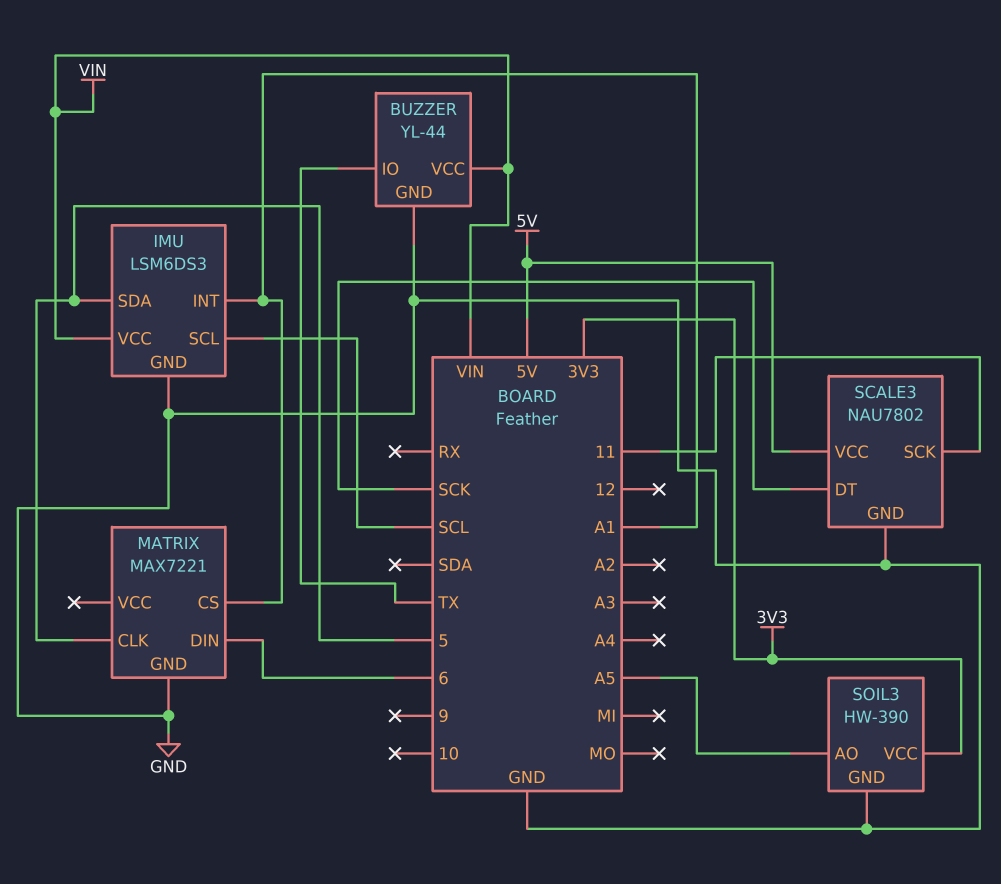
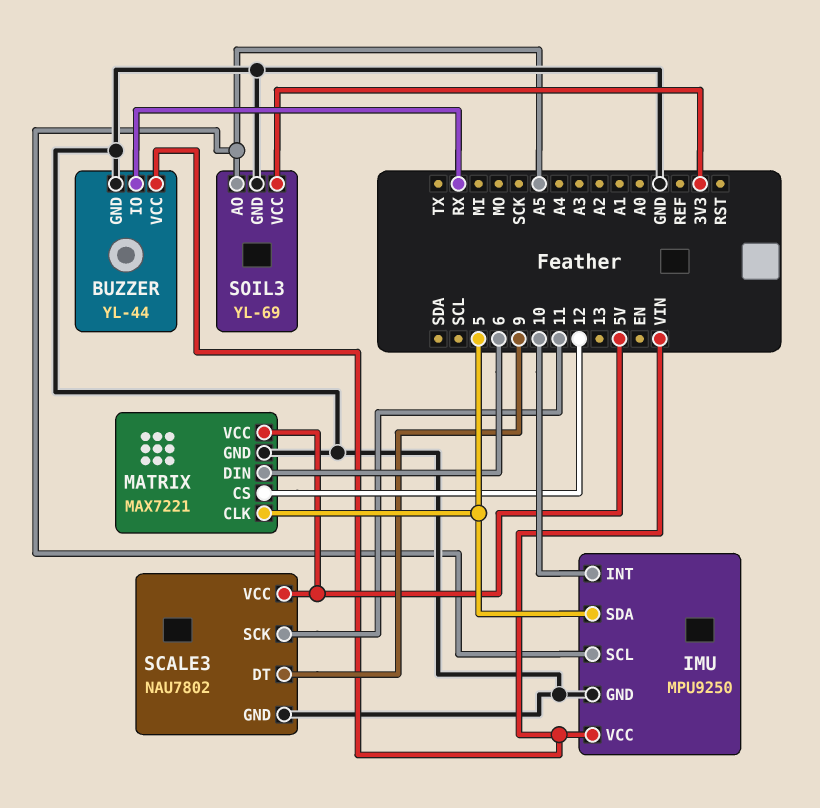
BUZZER pin IO: TX -> RX
IMU: LSM6DS3 -> MPU9250
IMU pin INT: A1 -> 10
IMU pin SCL: SCL -> A5
MATRIX pin CS: A1 -> 12
MATRIX pin VCC: none -> 5V
SCALE3 pin DT: SCK -> 9
SOIL3: HW-390 -> YL-69

